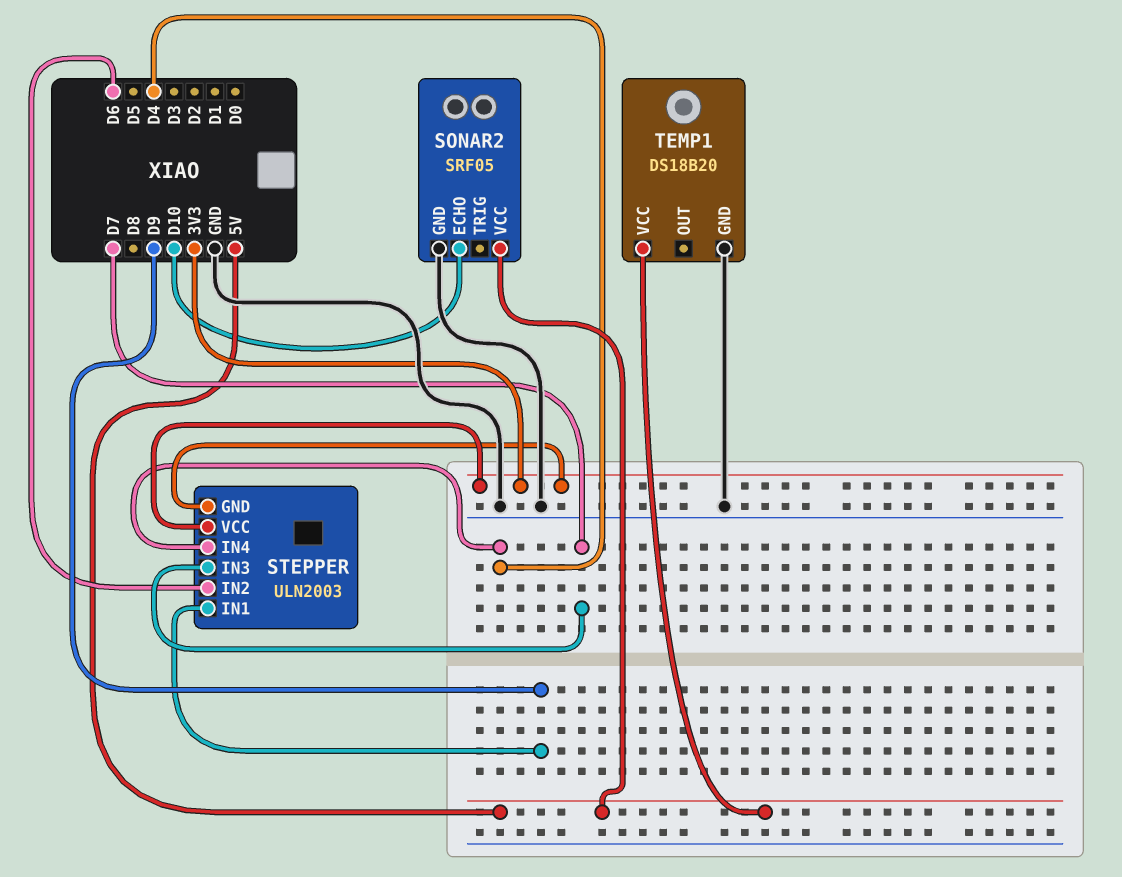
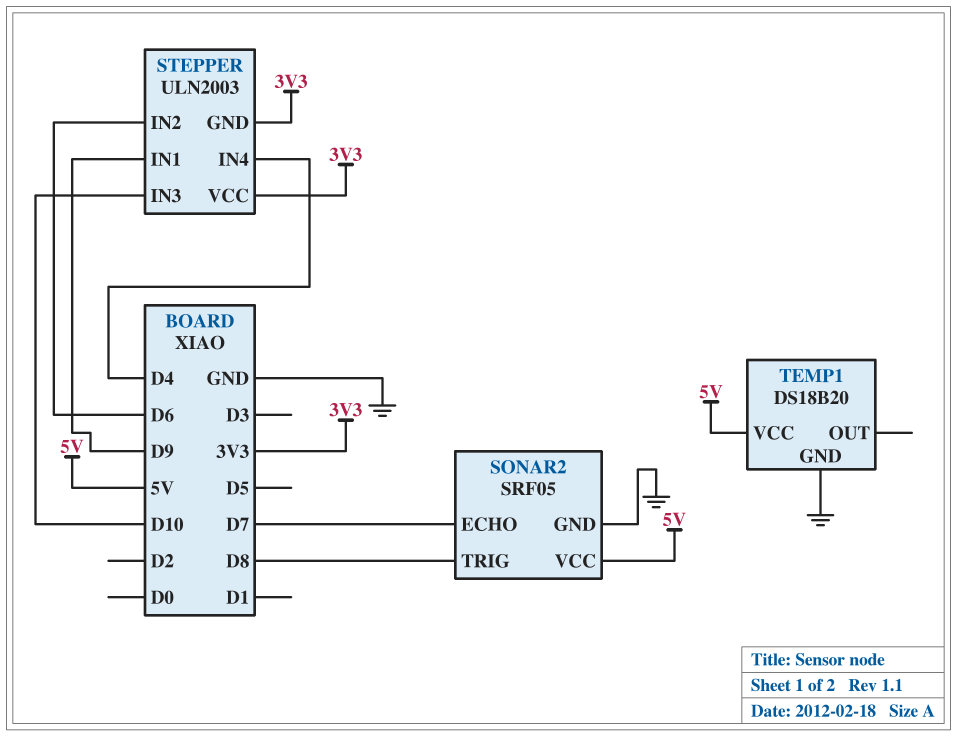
SONAR2 pin ECHO: D10 -> D7
SONAR2 pin TRIG: none -> D8
STEPPER pin IN3: D7 -> D10

